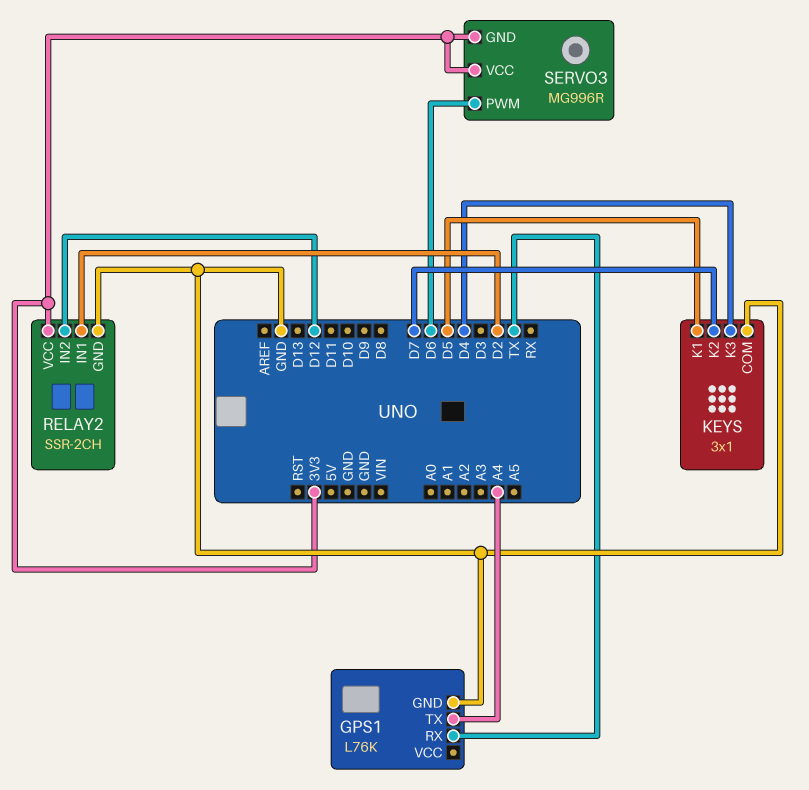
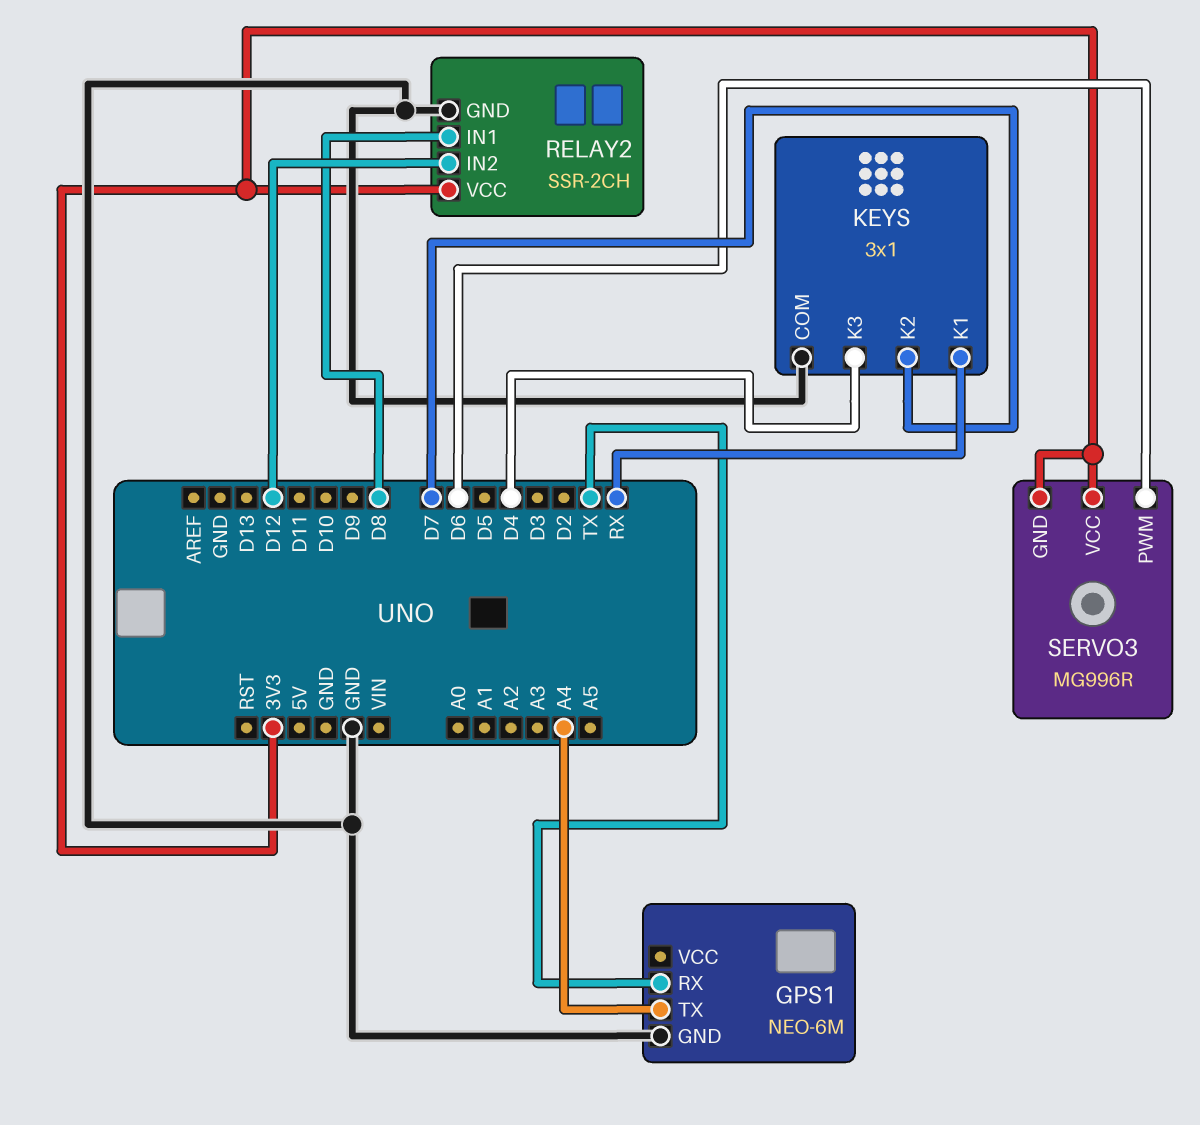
GPS1: L76K -> NEO-6M
KEYS pin K1: D5 -> RX
RELAY2 pin IN1: D2 -> D8

